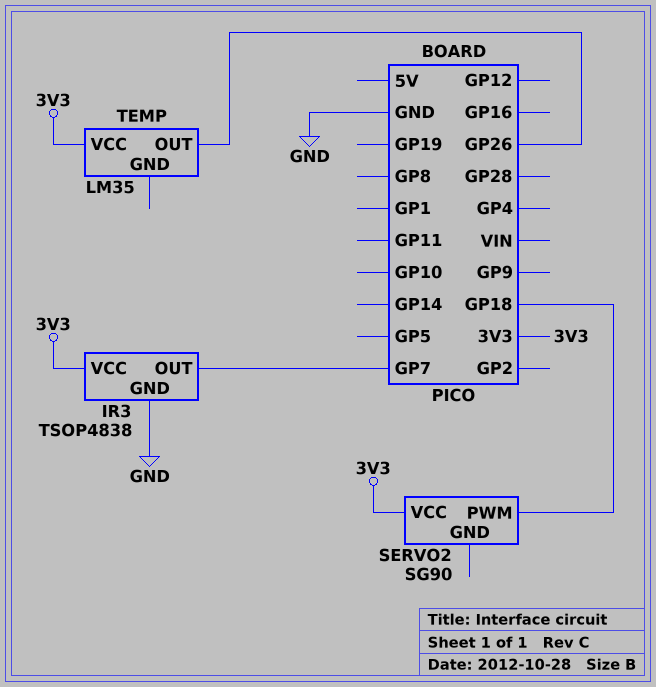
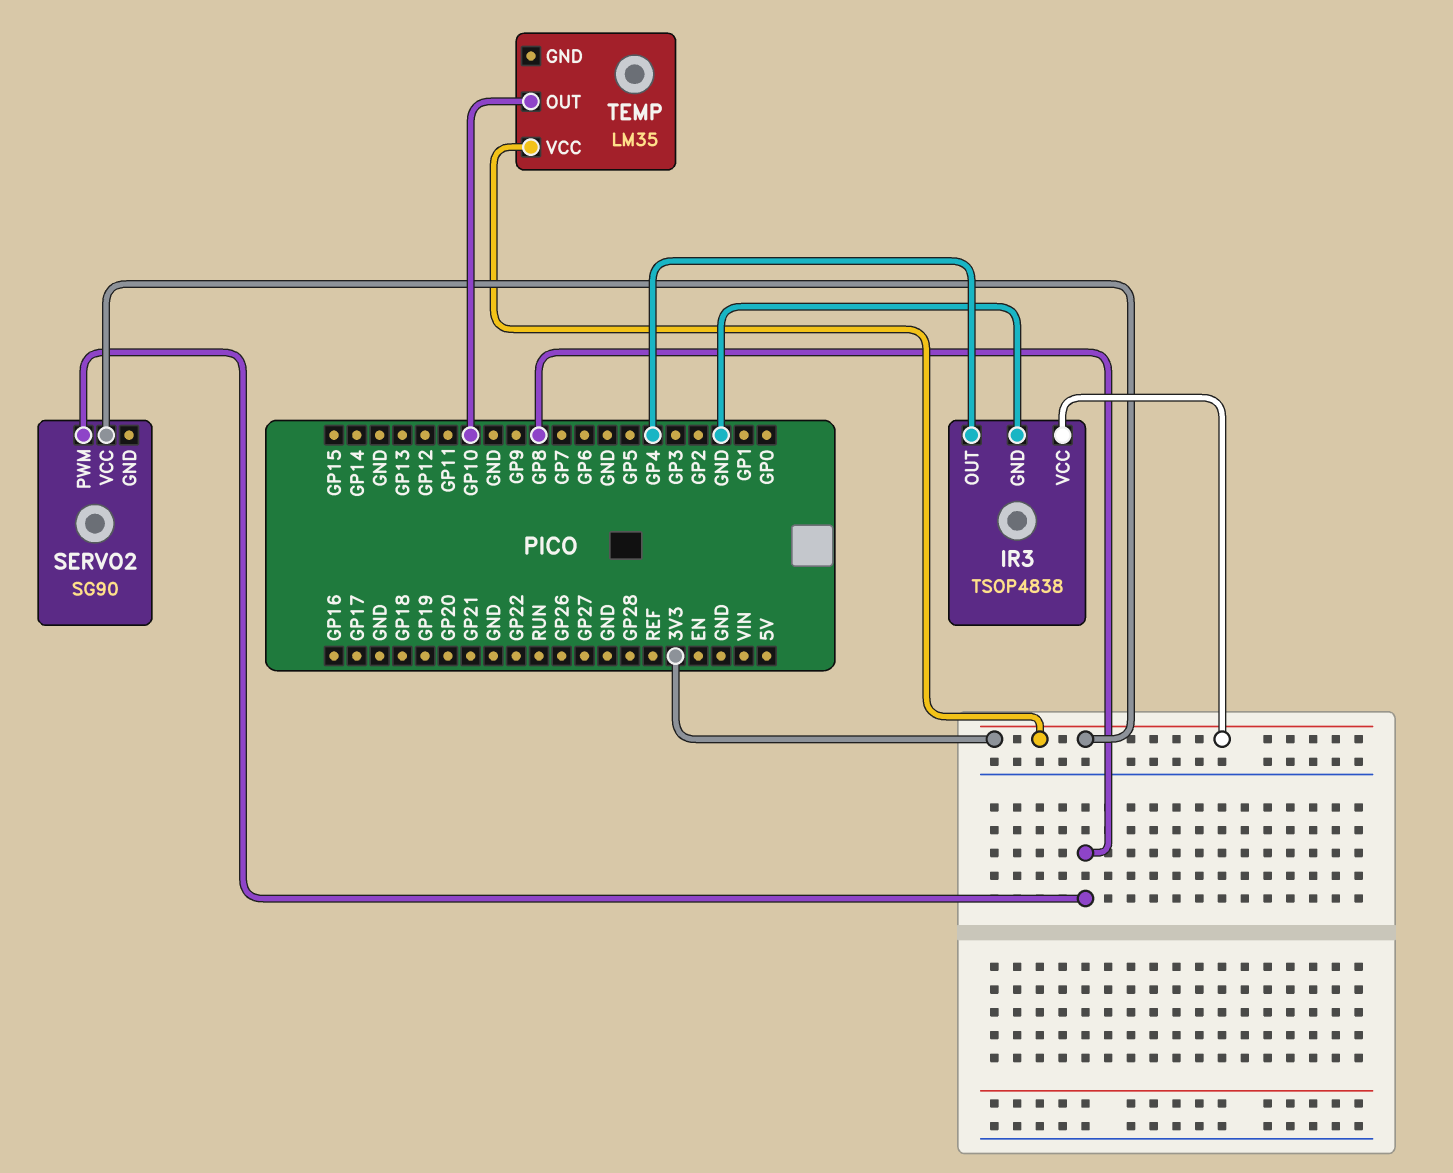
IR3 pin OUT: GP7 -> GP4
SERVO2 pin PWM: GP18 -> GP8
TEMP pin OUT: GP26 -> GP10

